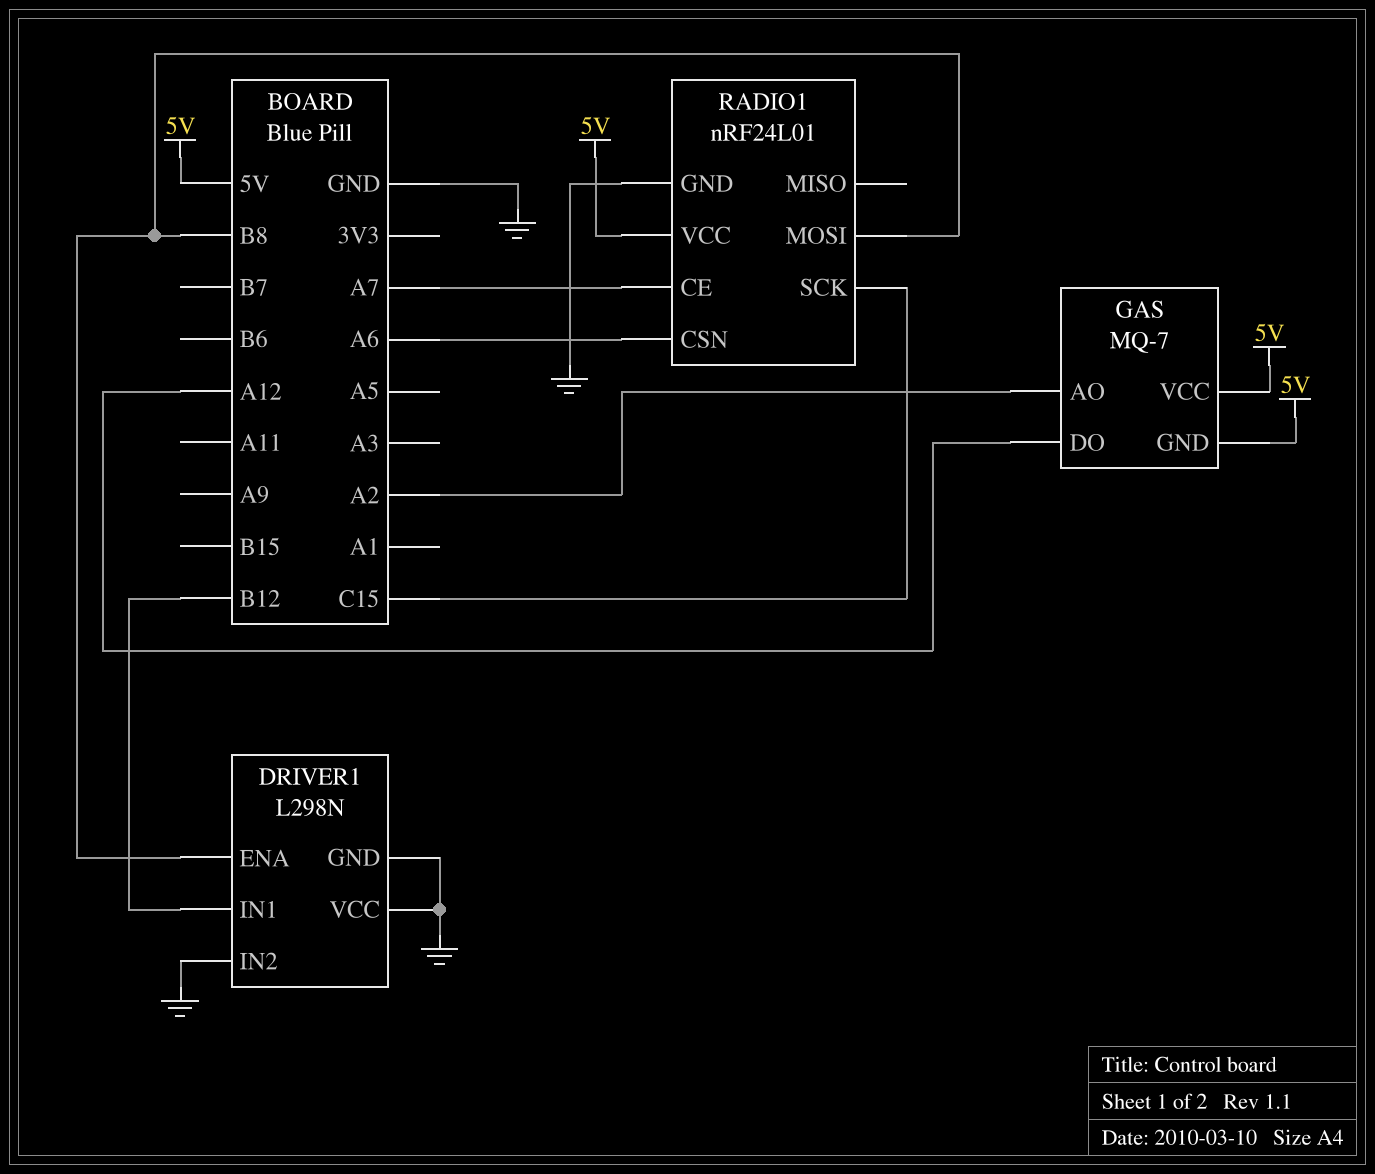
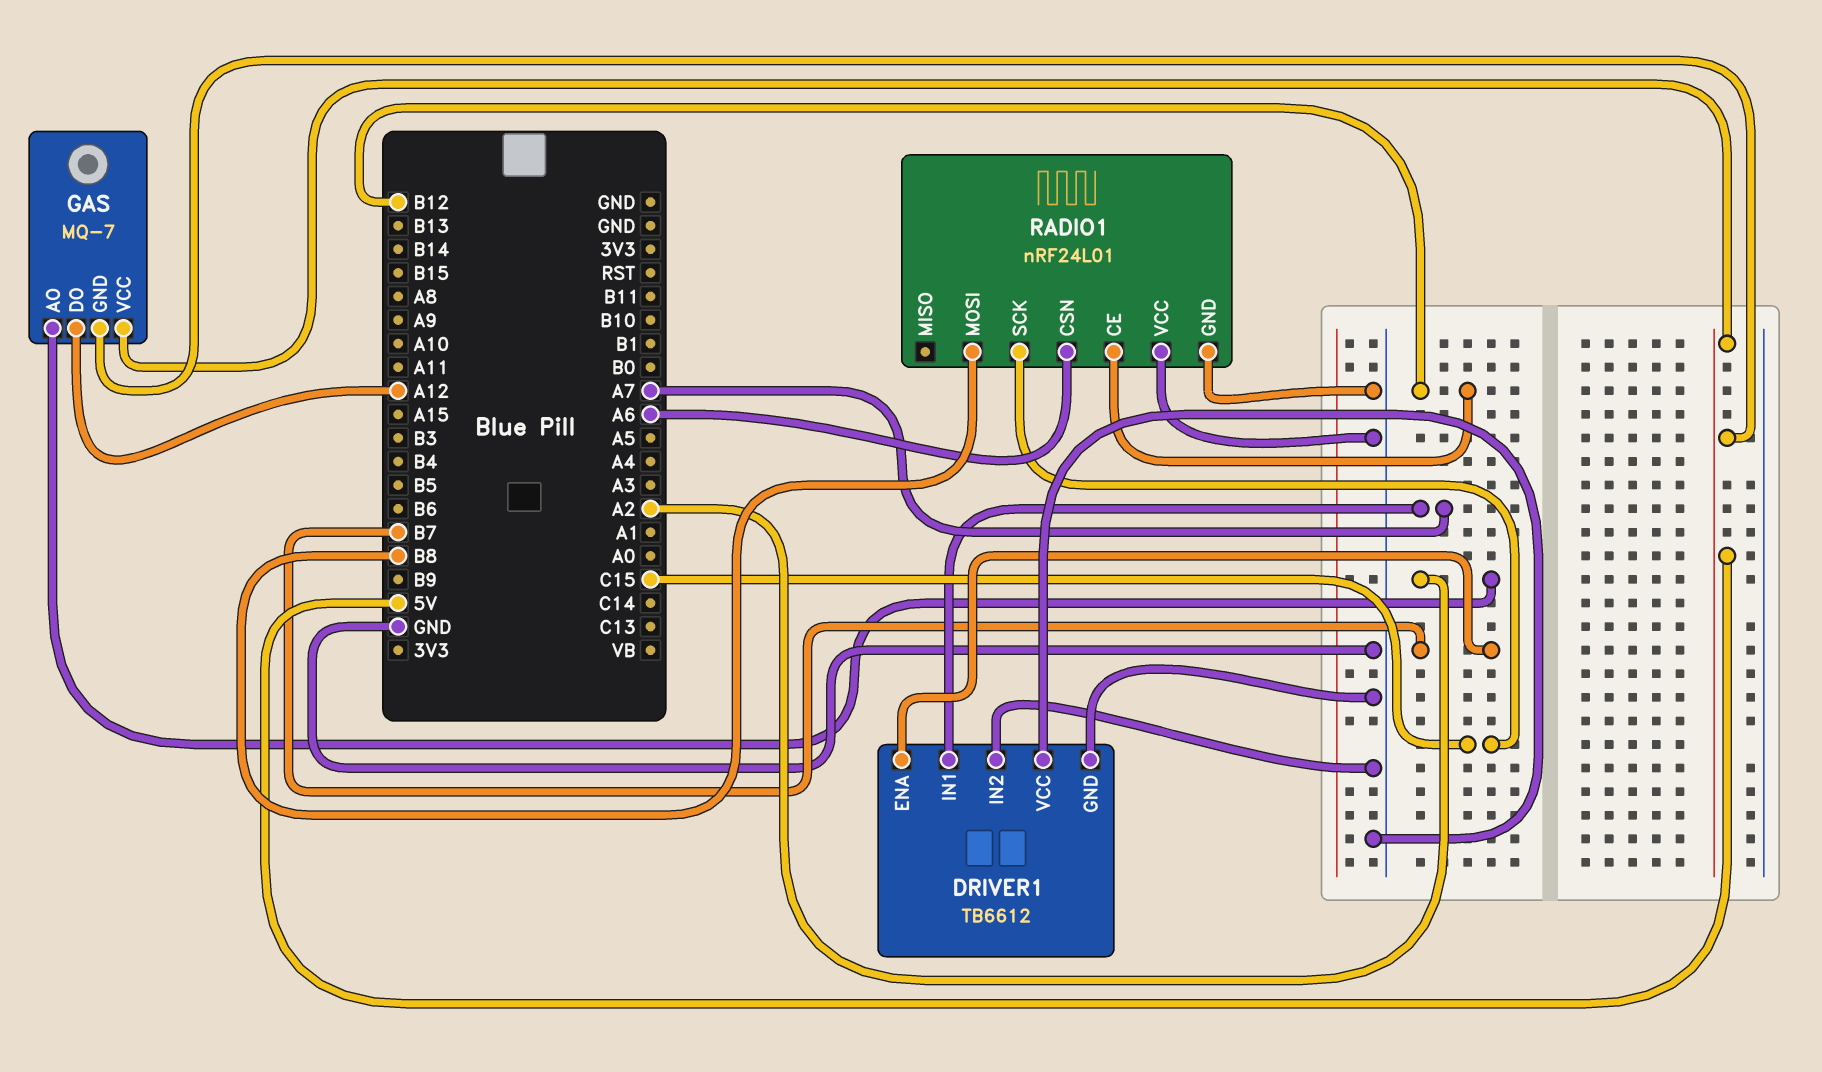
DRIVER1: L298N -> TB6612
DRIVER1 pin ENA: B8 -> B7
DRIVER1 pin IN1: B12 -> A7
RADIO1 pin CE: A7 -> B12
RADIO1 pin VCC: 5V -> GND

